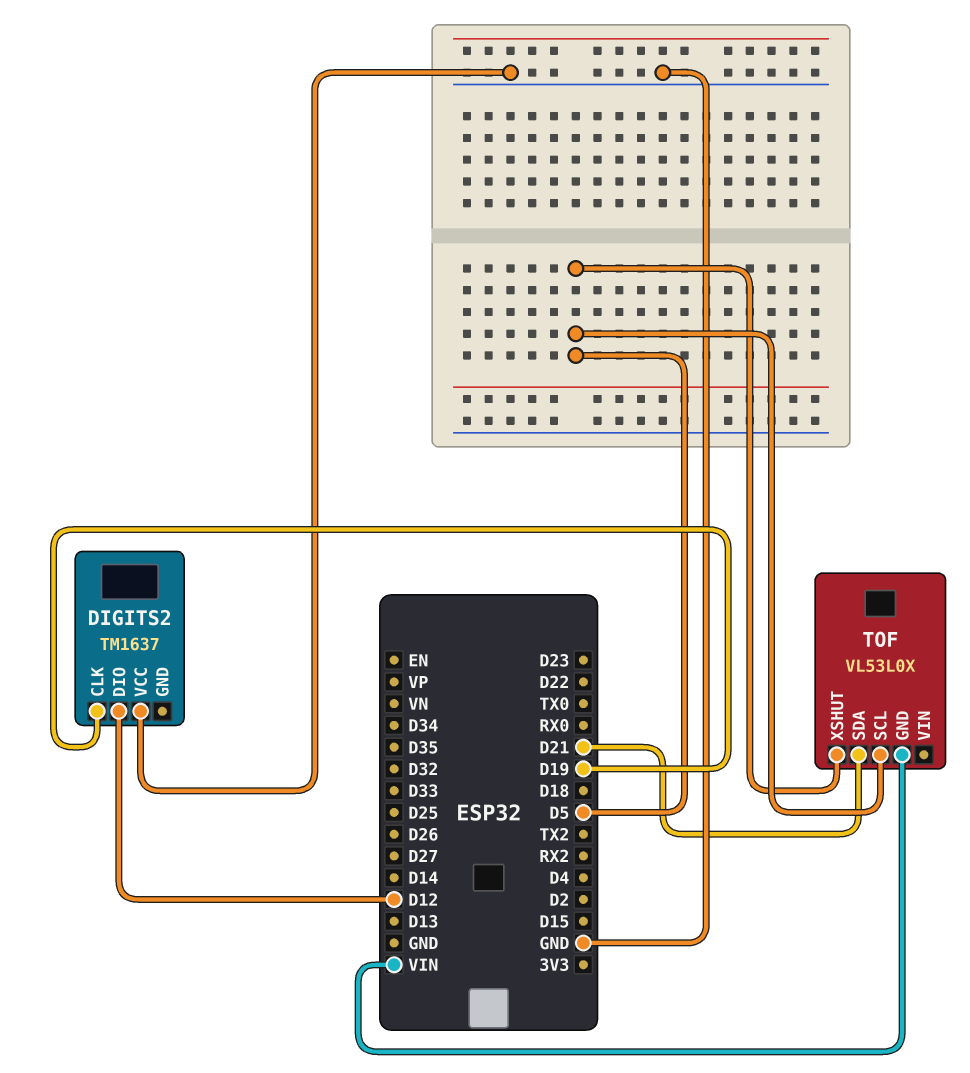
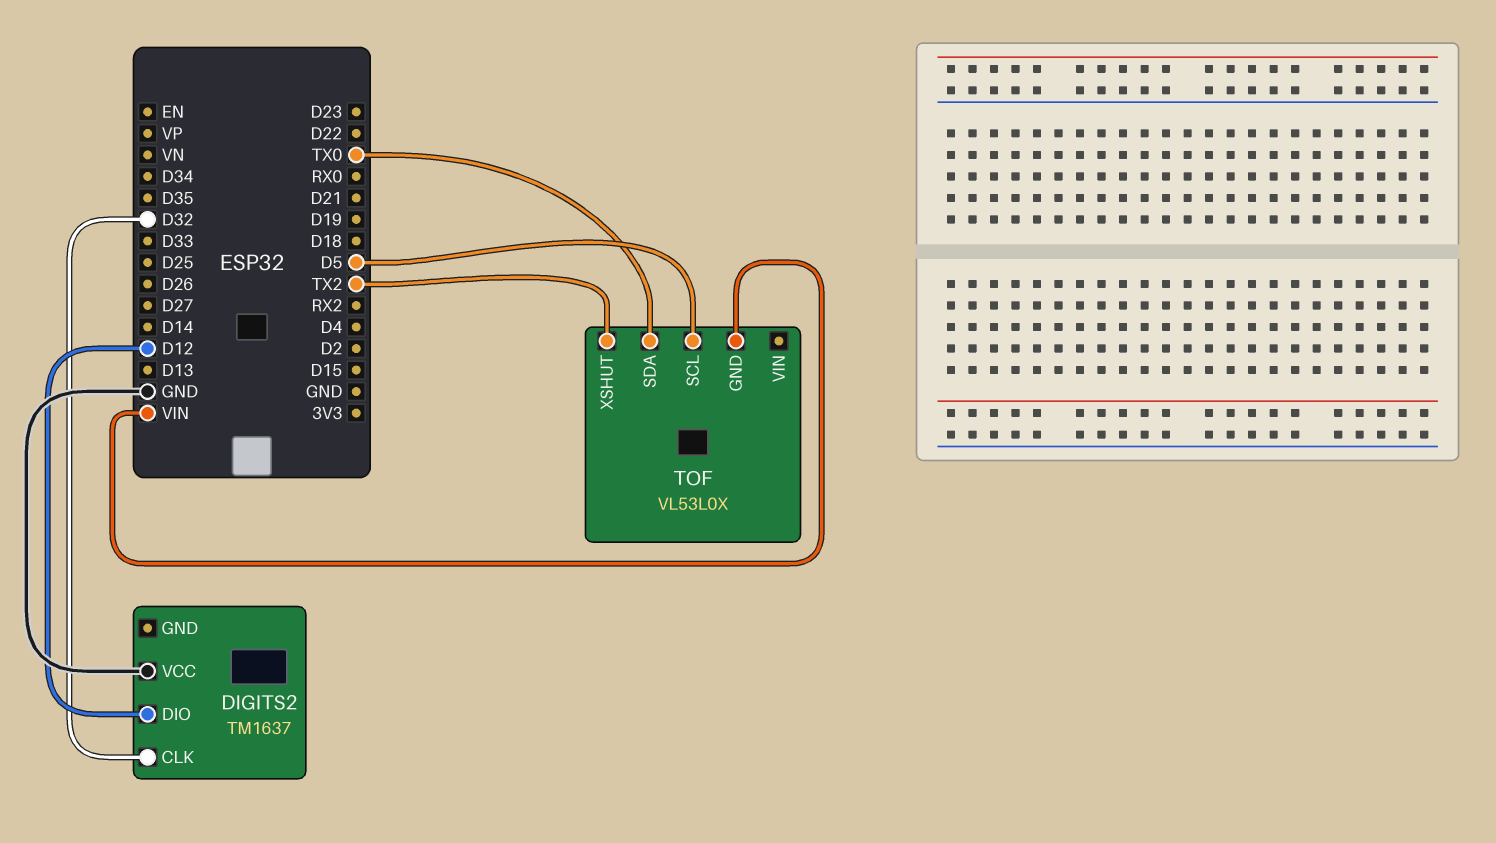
DIGITS2 pin CLK: D19 -> D32
TOF pin SDA: D21 -> TX0
TOF pin XSHUT: D5 -> TX2

